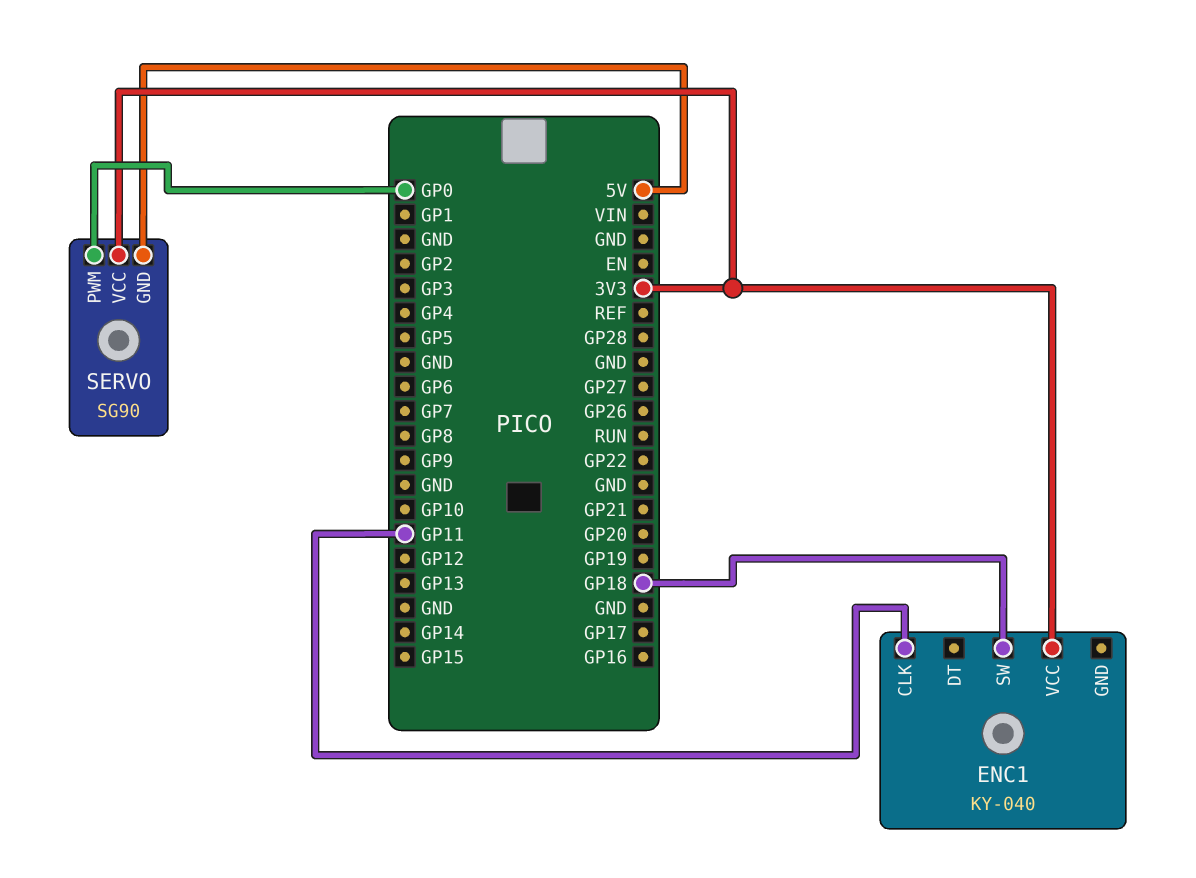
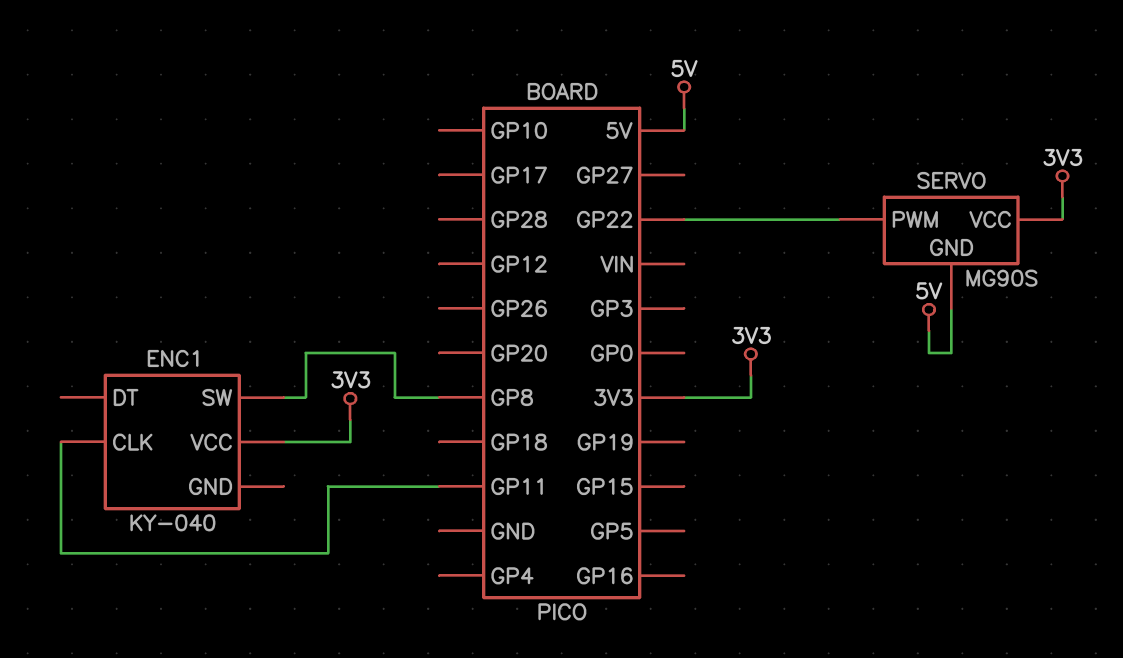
ENC1 pin SW: GP18 -> GP8
SERVO: SG90 -> MG90S
SERVO pin PWM: GP0 -> GP22

